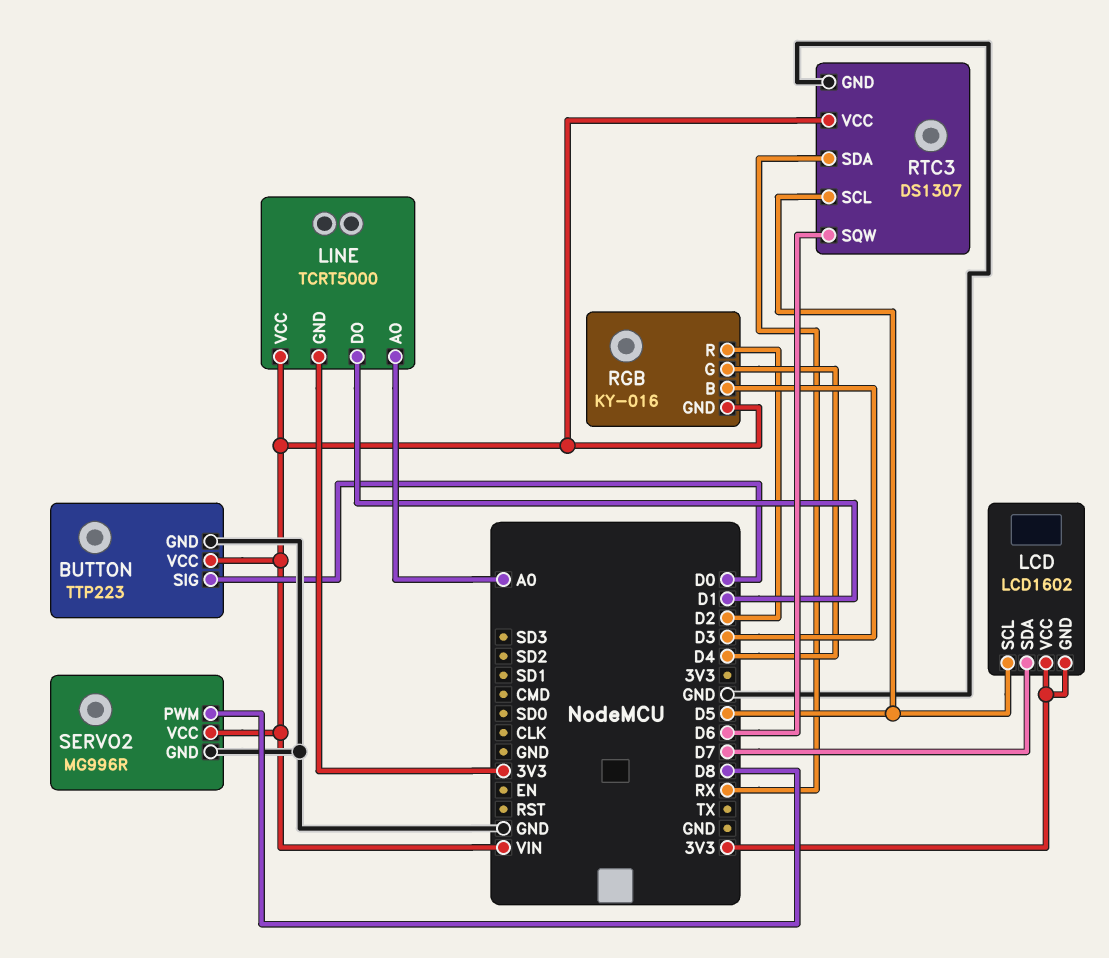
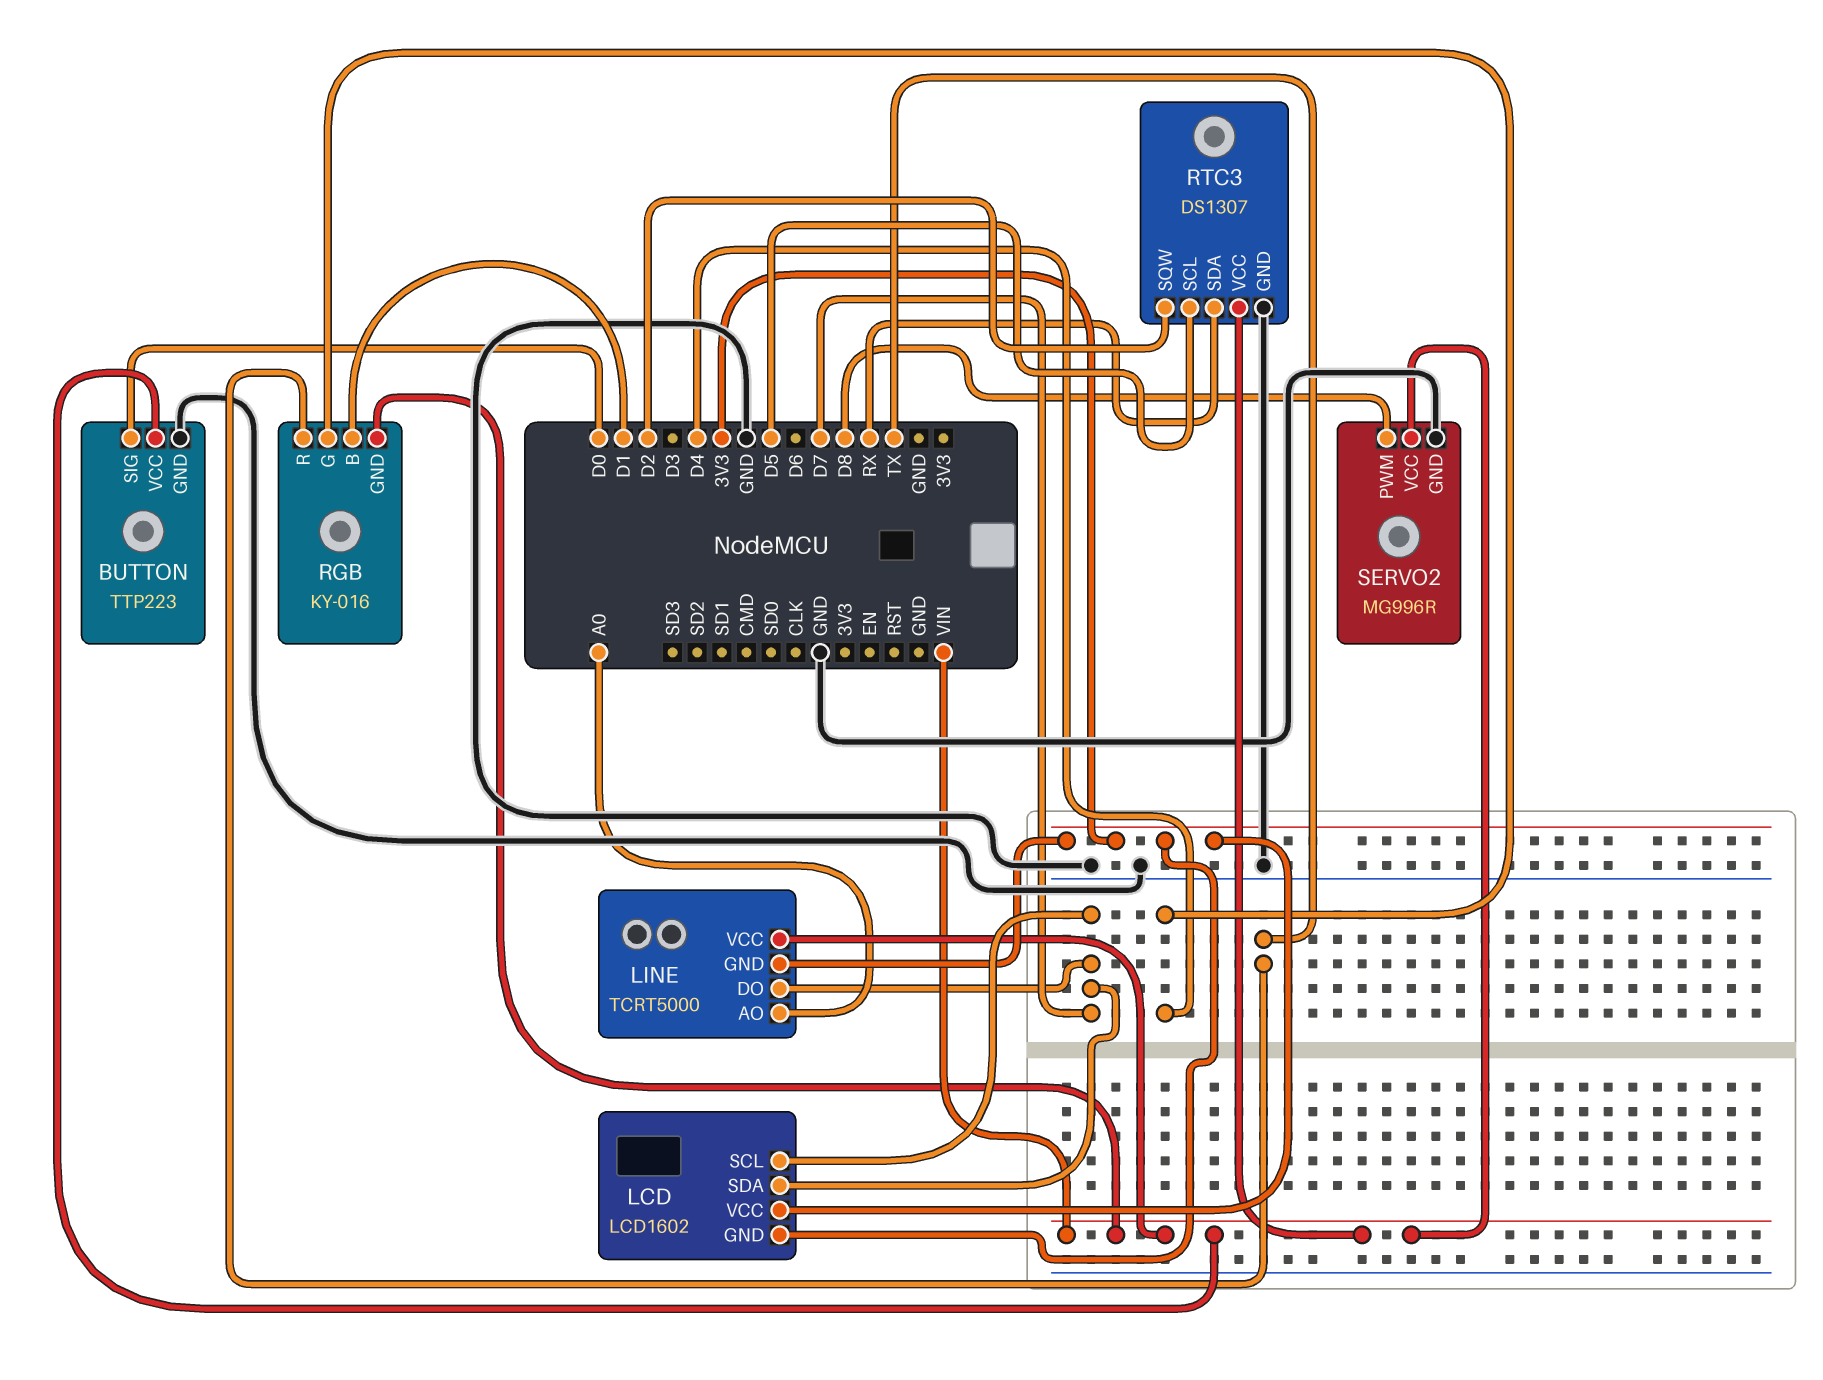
LCD pin SCL: D5 -> D7
LINE pin DO: D1 -> D7
RGB pin B: D3 -> D1
RGB pin R: D2 -> TX
RTC3 pin SQW: D6 -> D2

